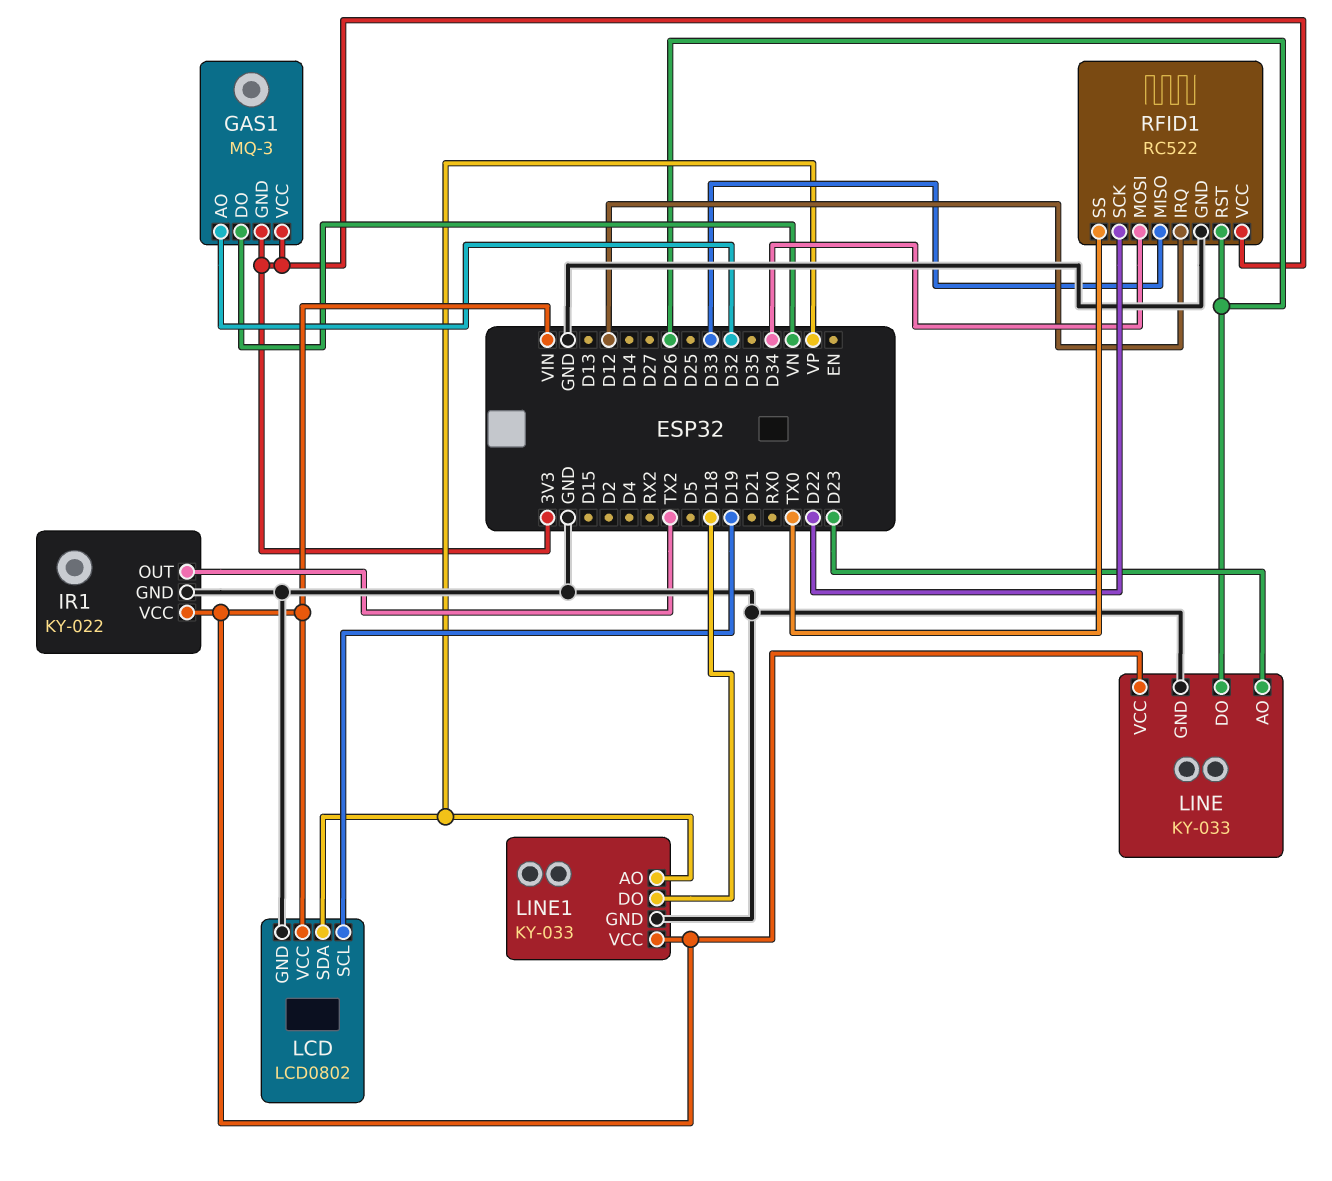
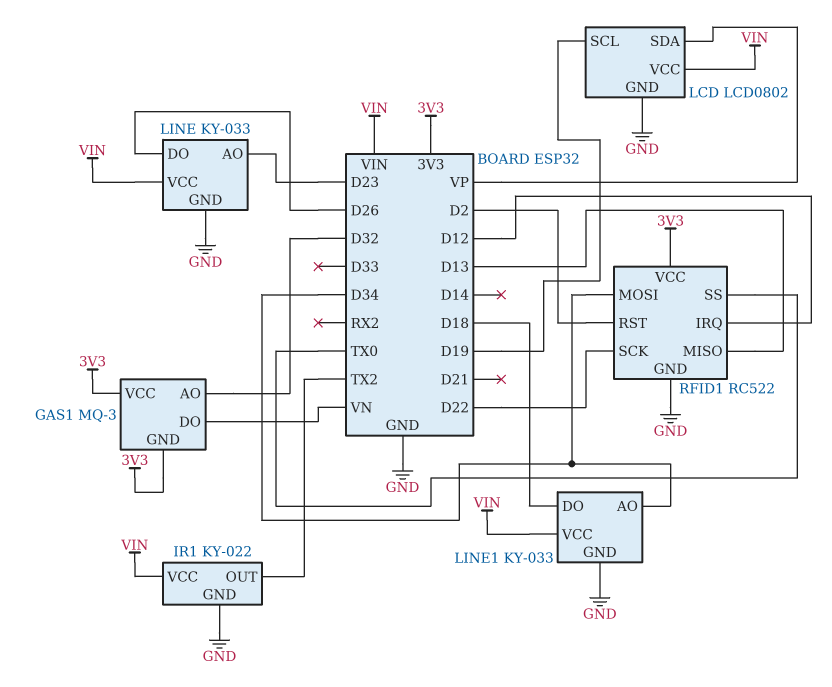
LINE1 pin AO: VP -> D34
RFID1 pin MISO: D33 -> D13
RFID1 pin RST: D26 -> D2

